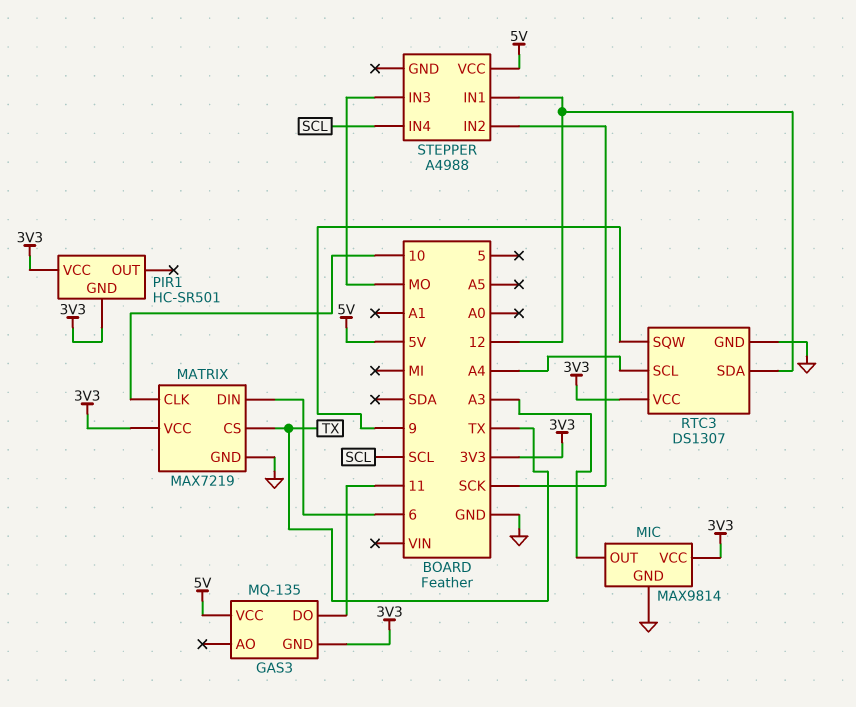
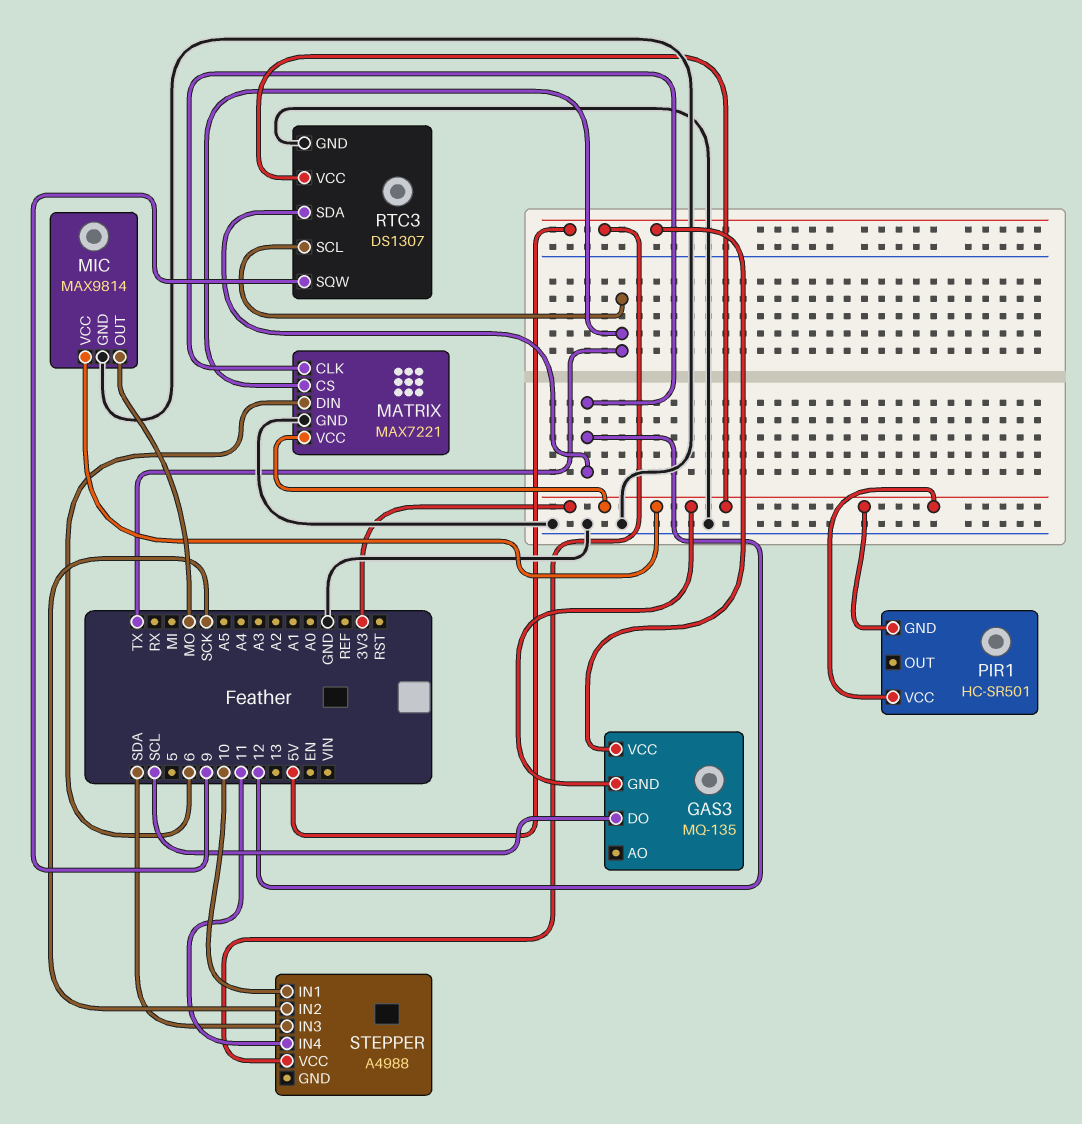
GAS3 pin DO: 11 -> SCL
MATRIX: MAX7219 -> MAX7221
MATRIX pin CLK: 10 -> 12
MIC pin OUT: A3 -> MO
RTC3 pin SCL: A4 -> TX
STEPPER pin IN1: 12 -> 10
STEPPER pin IN3: MO -> SDA
STEPPER pin IN4: SCL -> 11

